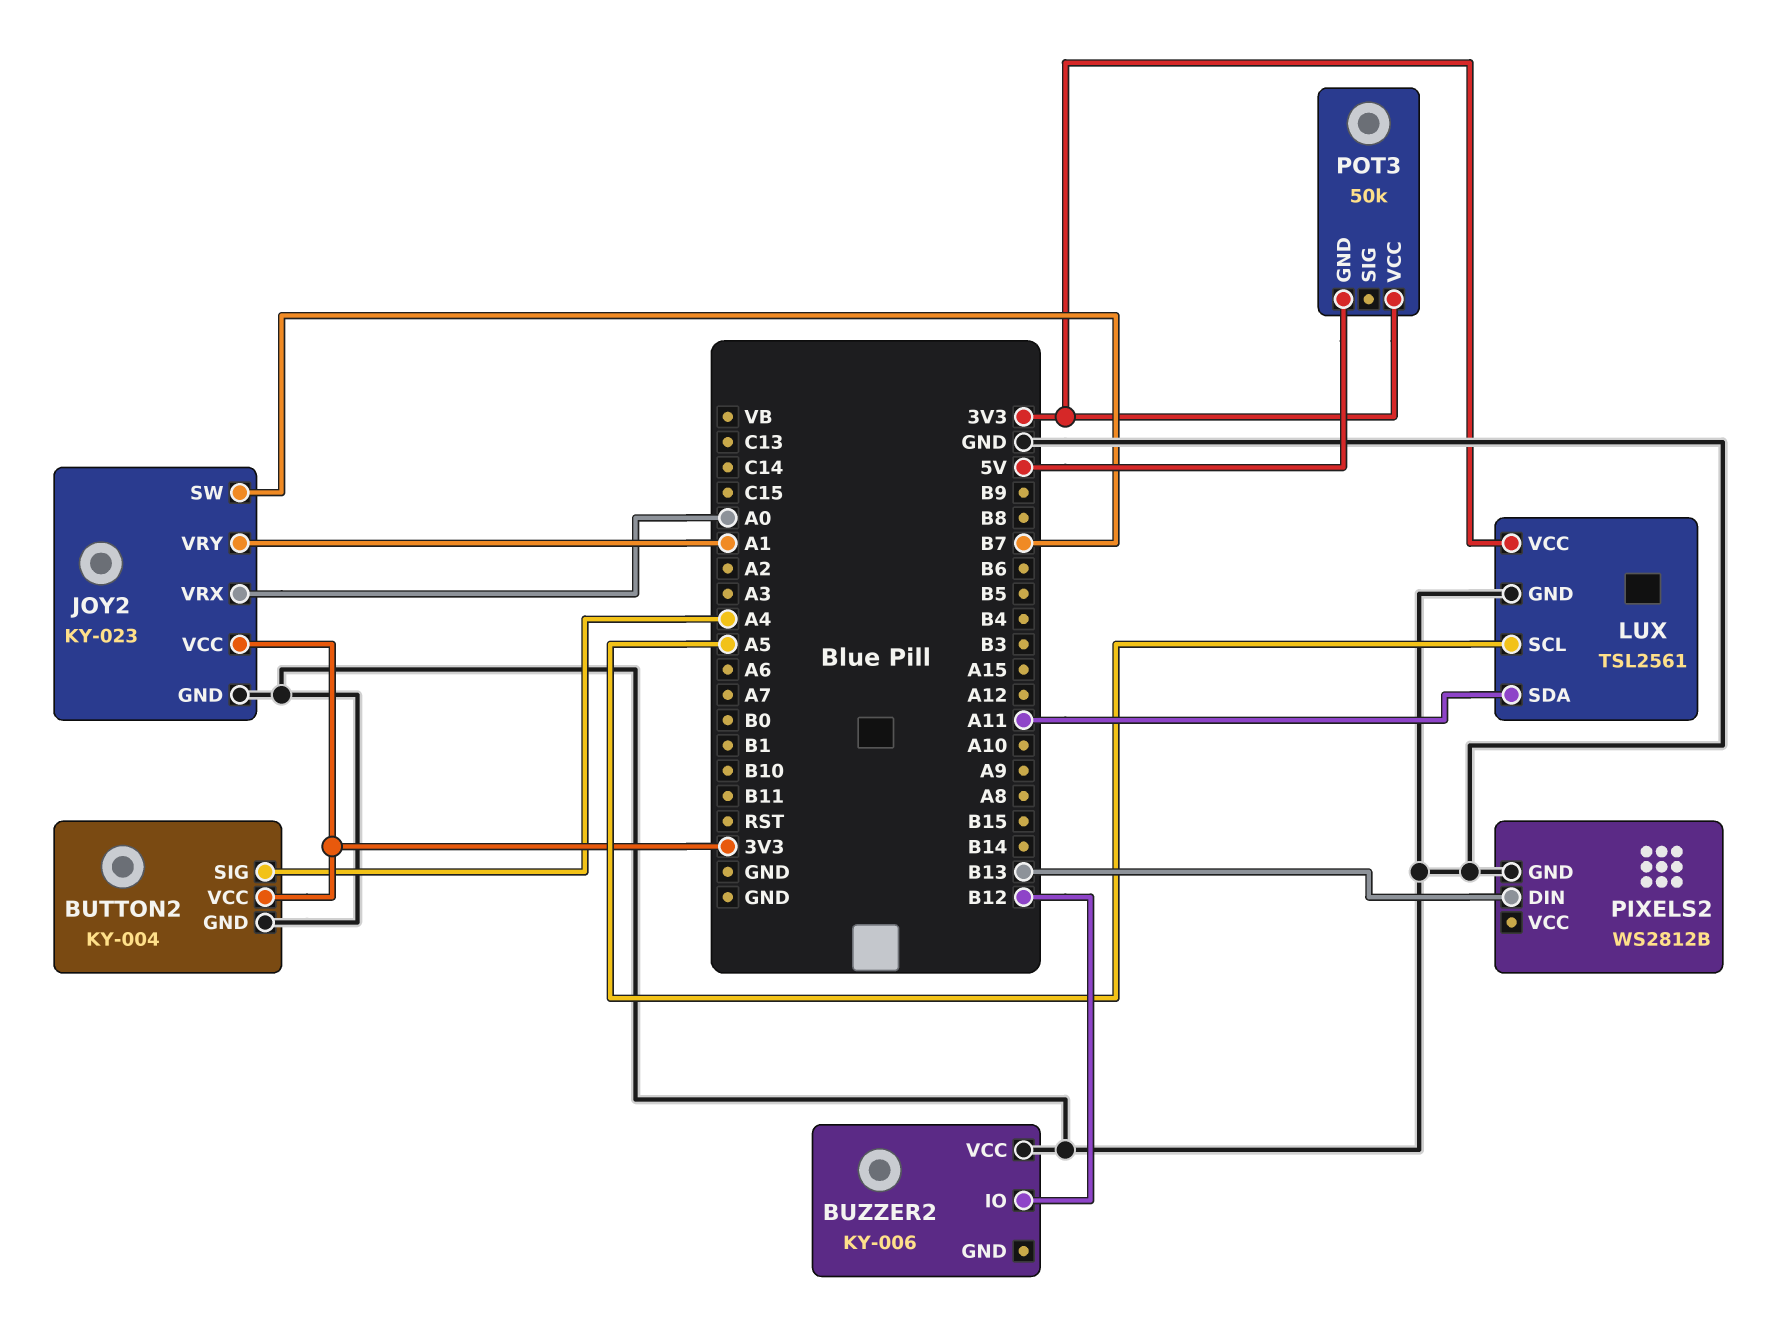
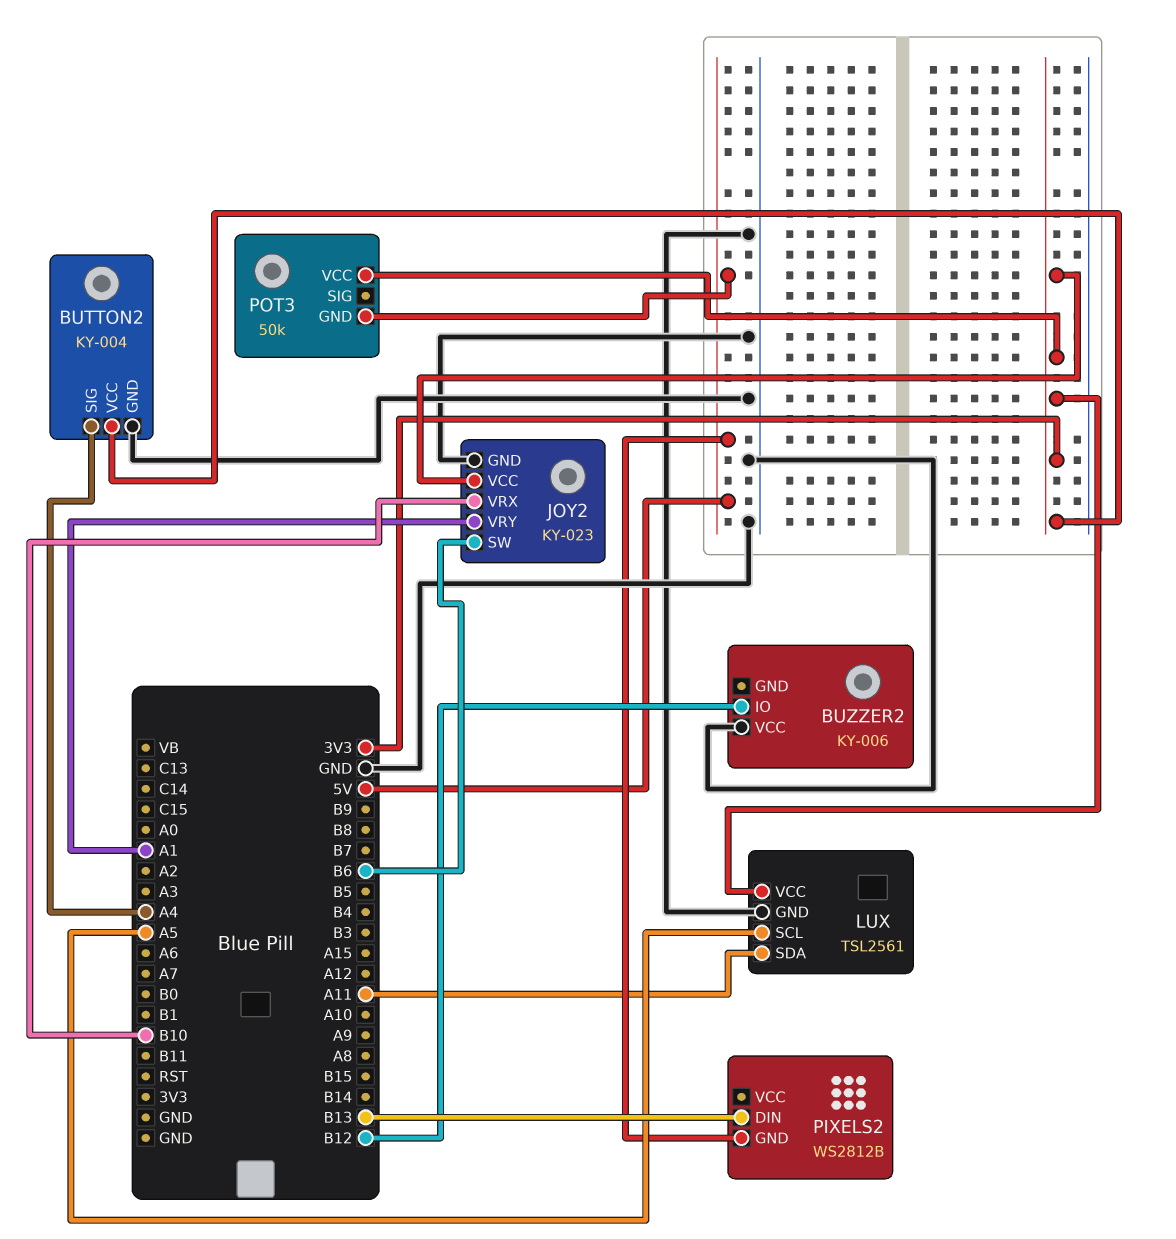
JOY2 pin SW: B7 -> B6
JOY2 pin VRX: A0 -> B10
PIXELS2 pin GND: GND -> 5V

